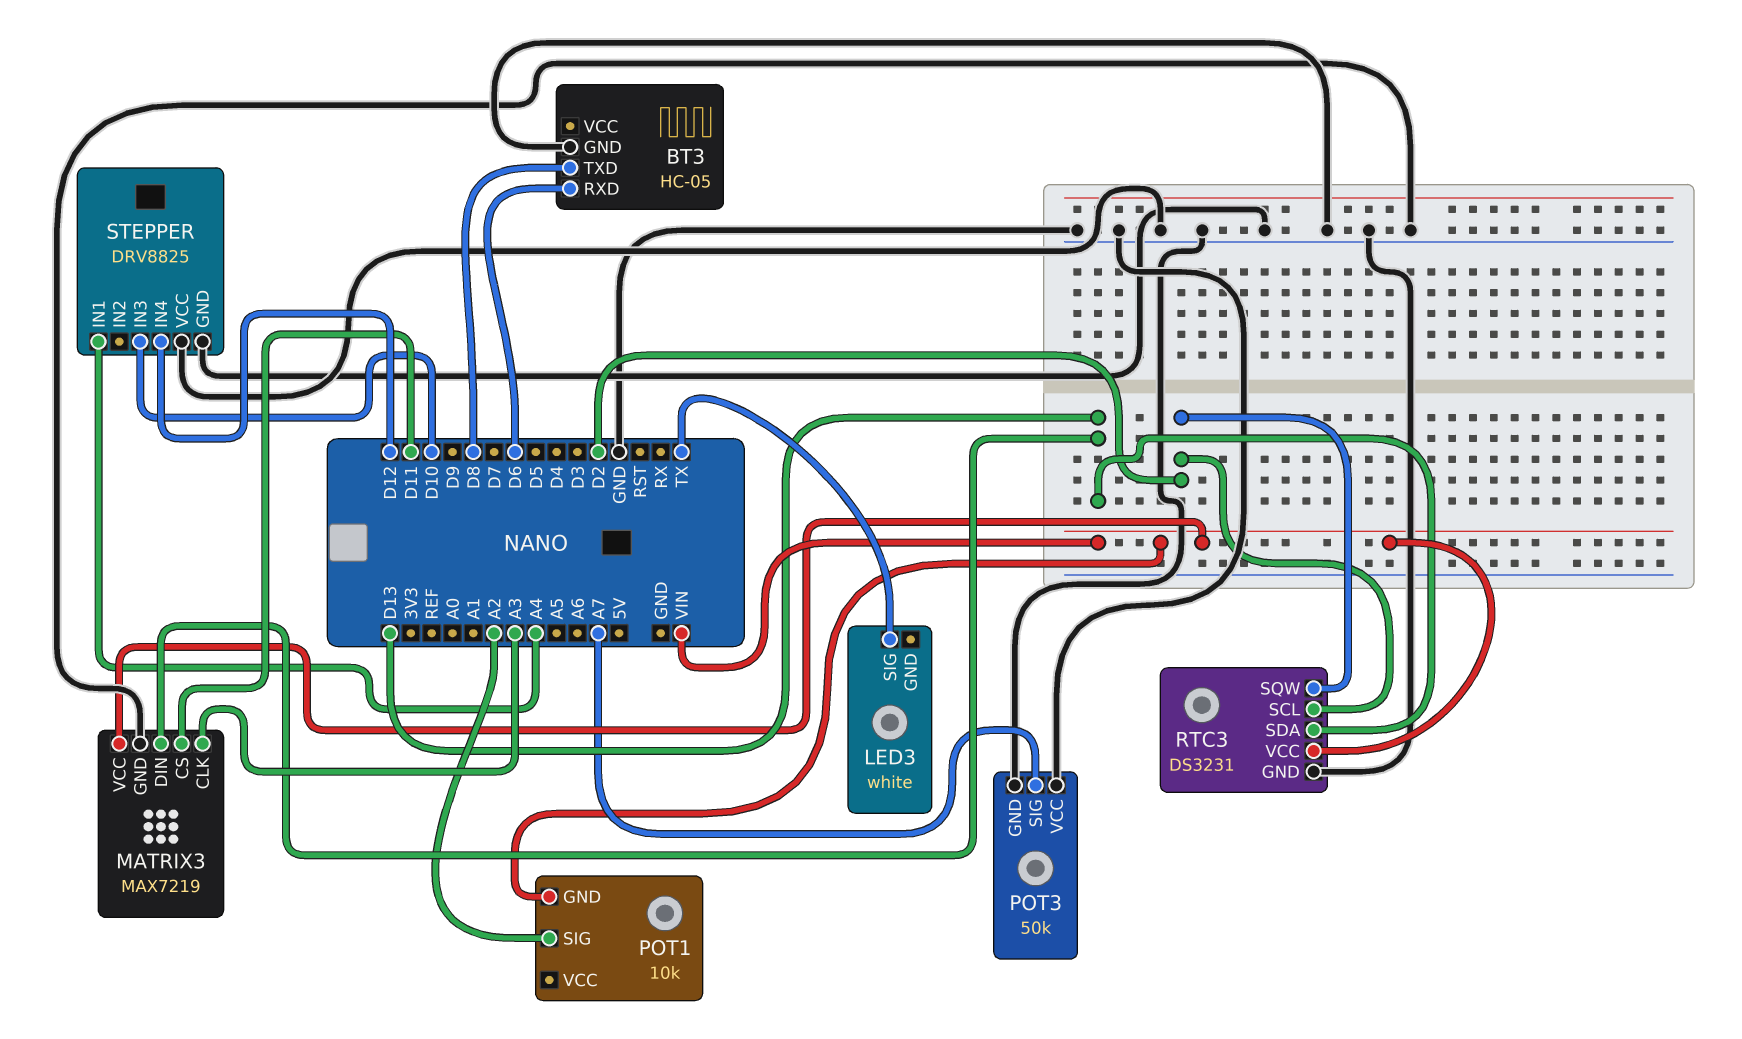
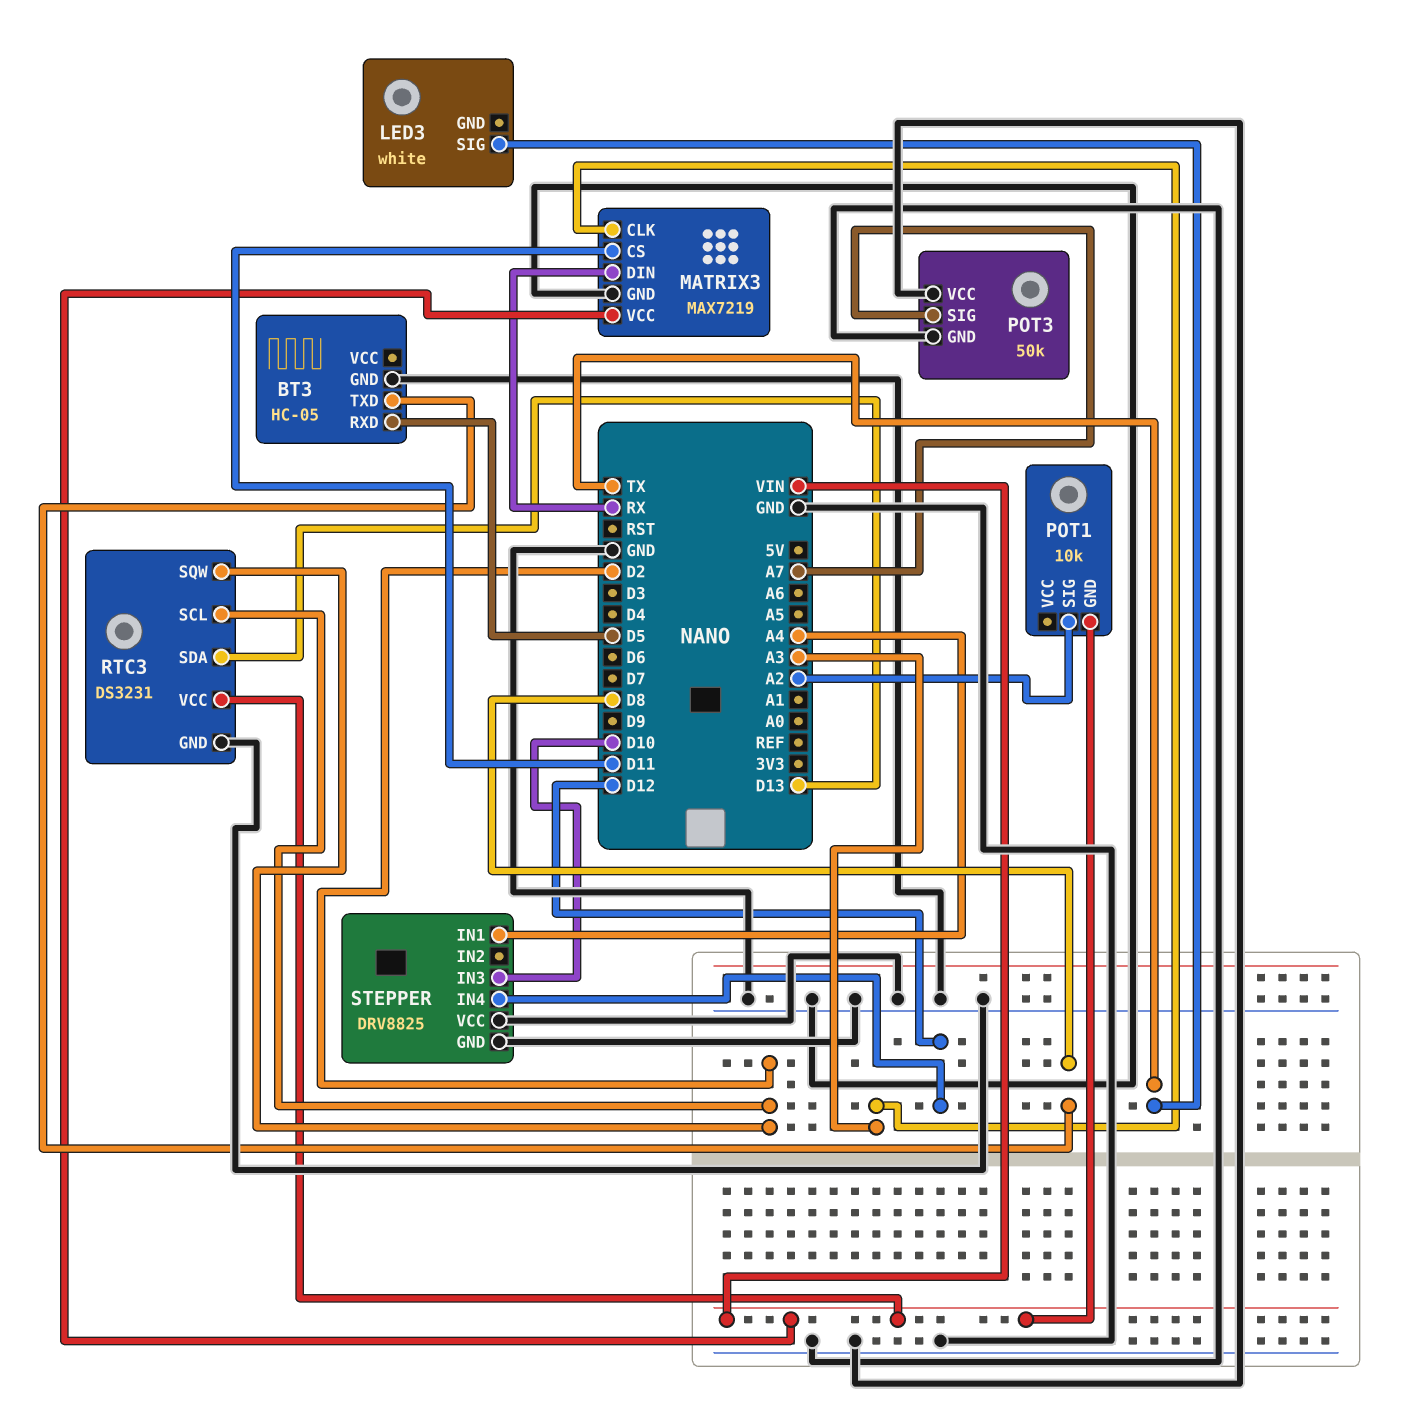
BT3 pin RXD: D6 -> D5
MATRIX3 pin DIN: D13 -> RX

